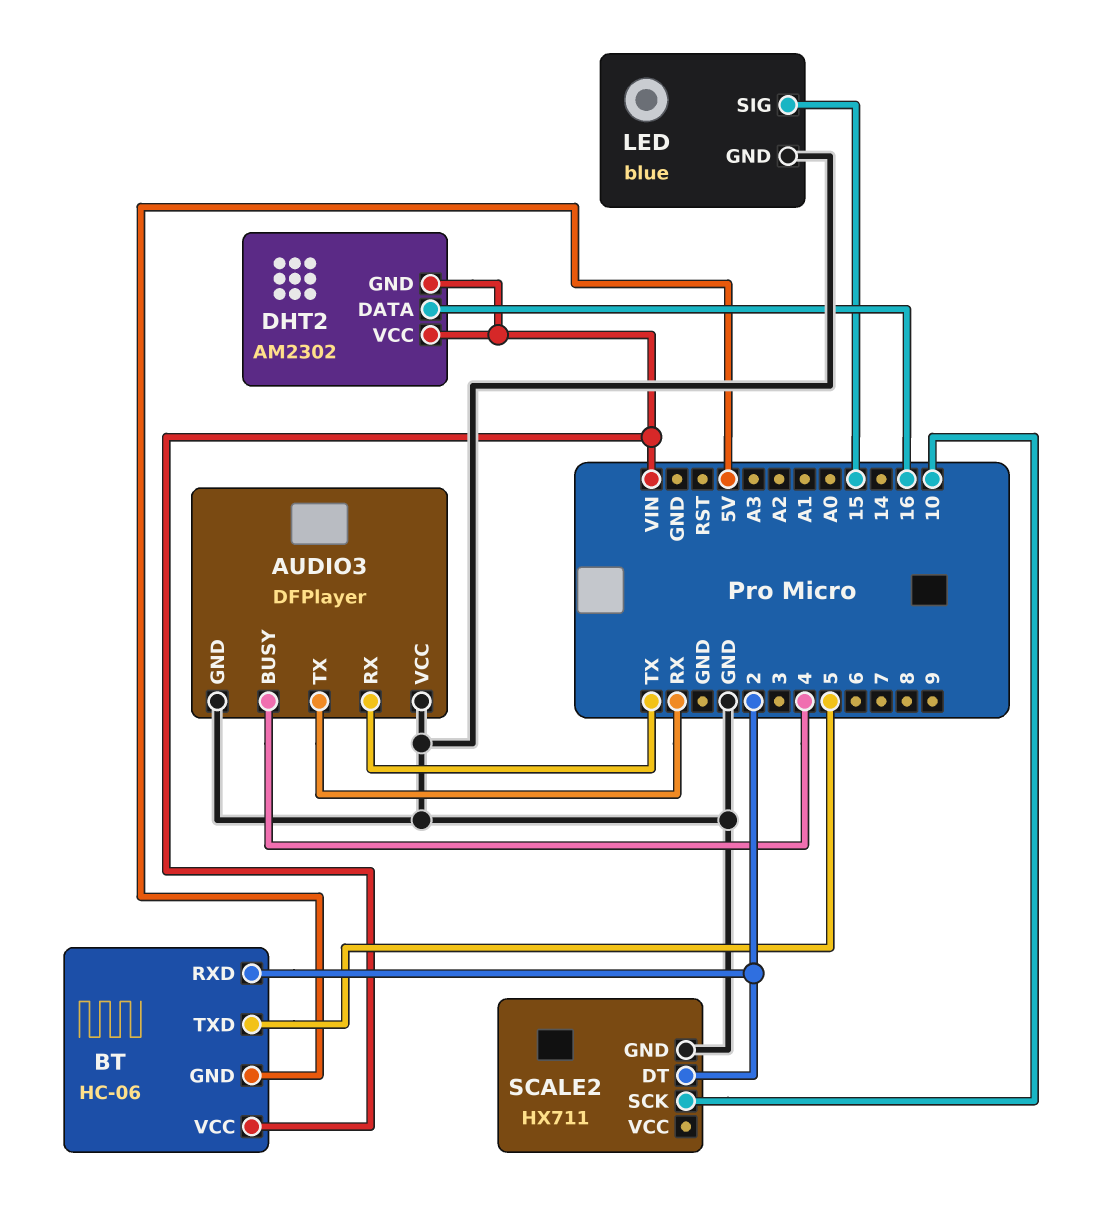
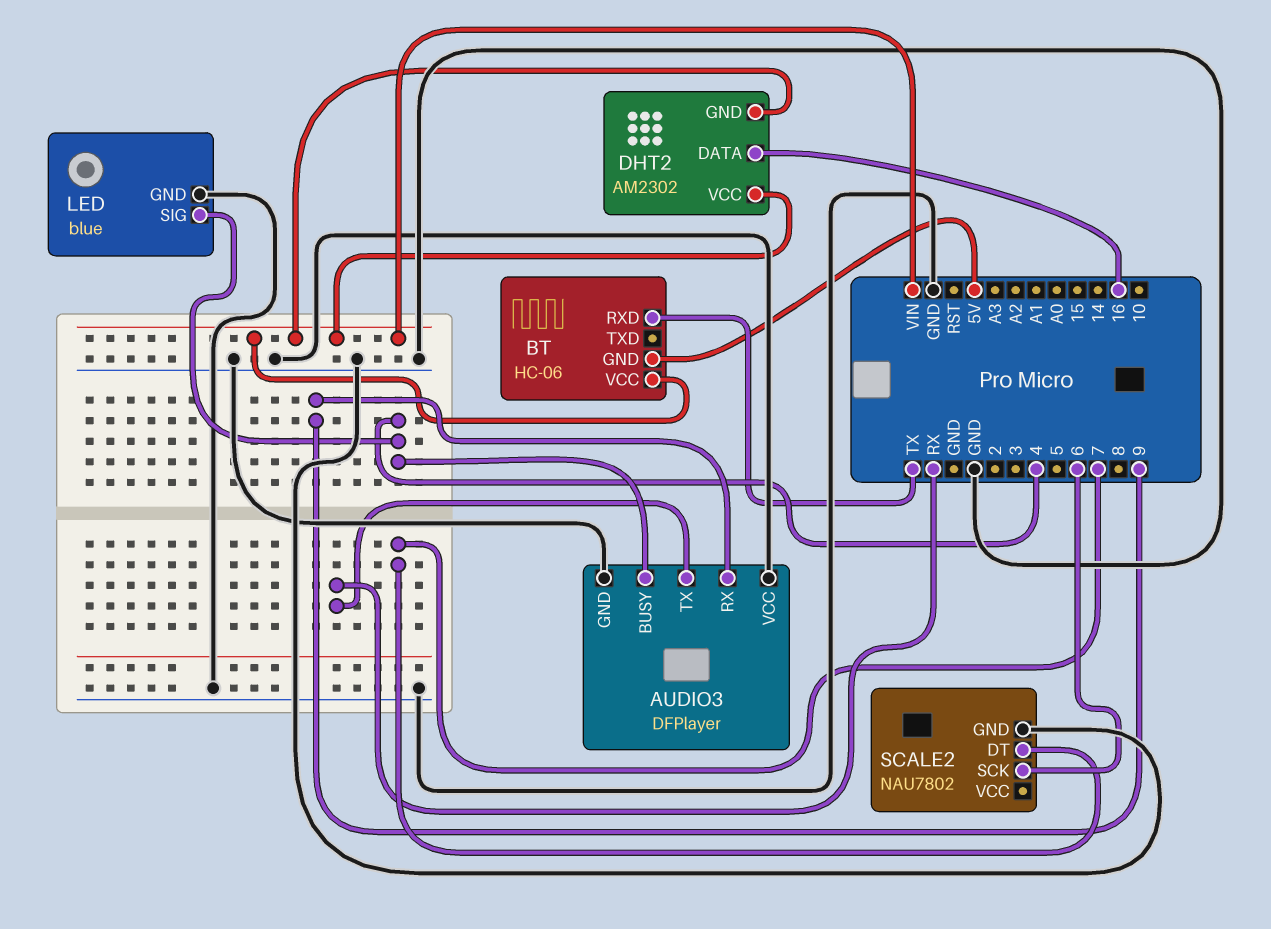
AUDIO3 pin RX: TX -> 9
BT pin RXD: 2 -> TX
BT pin TXD: 5 -> none
LED pin SIG: 15 -> 4
SCALE2: HX711 -> NAU7802
SCALE2 pin DT: 2 -> 7
SCALE2 pin SCK: 10 -> 6

